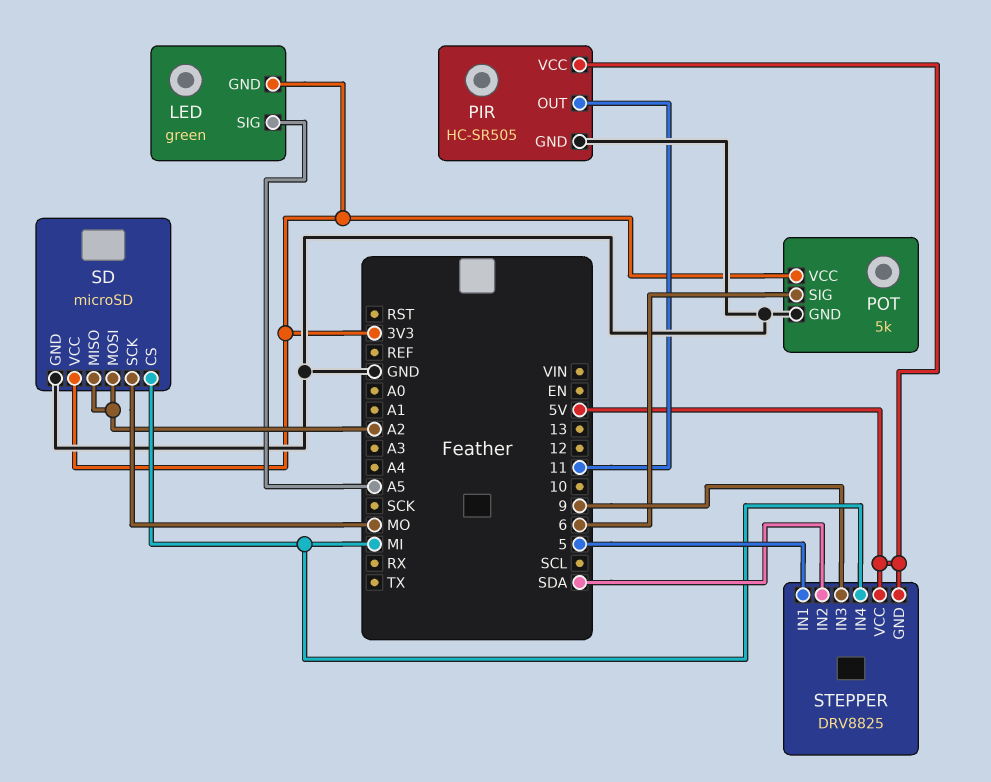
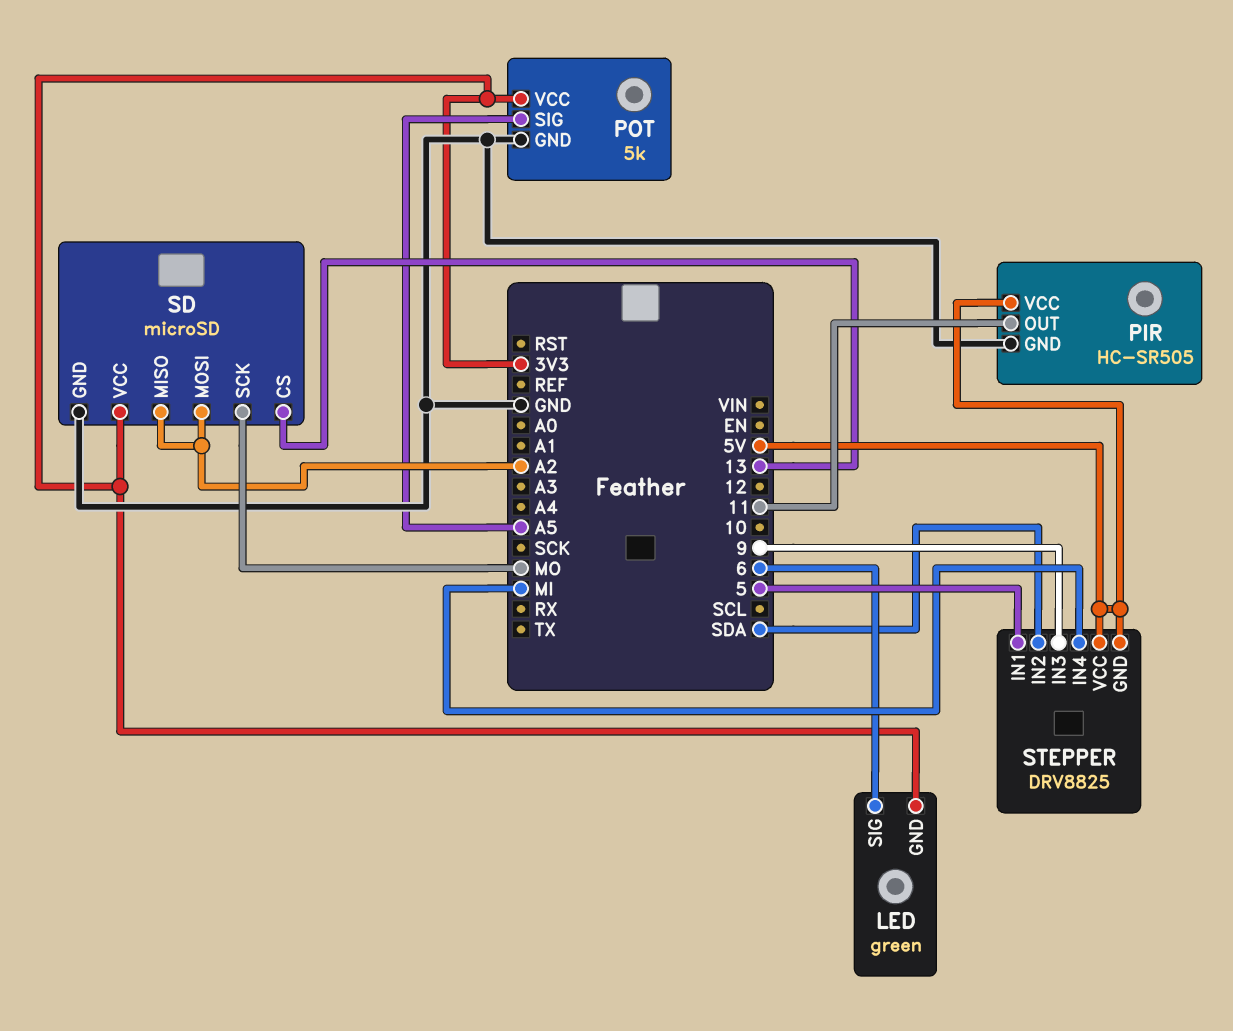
LED pin SIG: A5 -> 6
POT pin SIG: 6 -> A5
SD pin CS: MI -> 13

